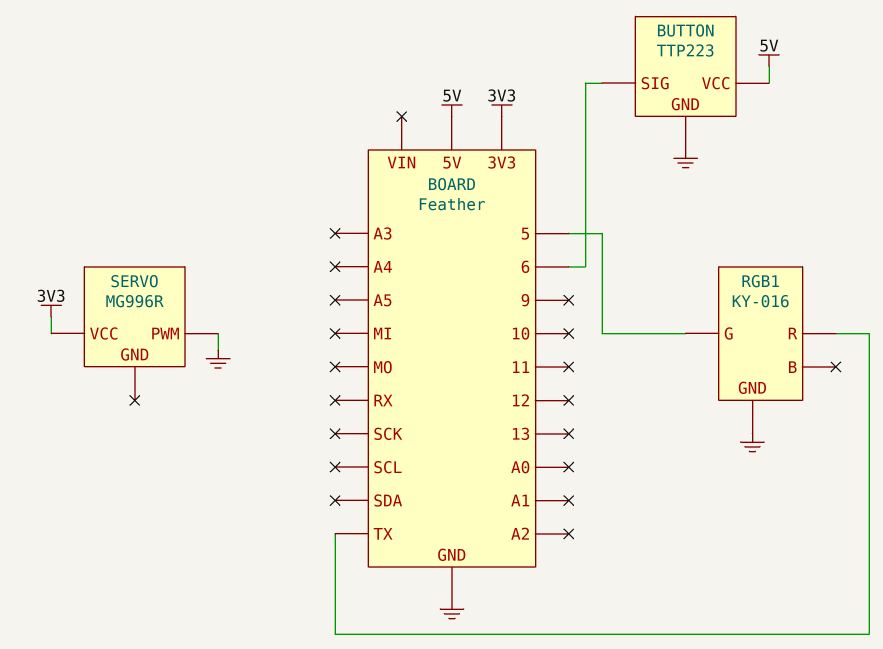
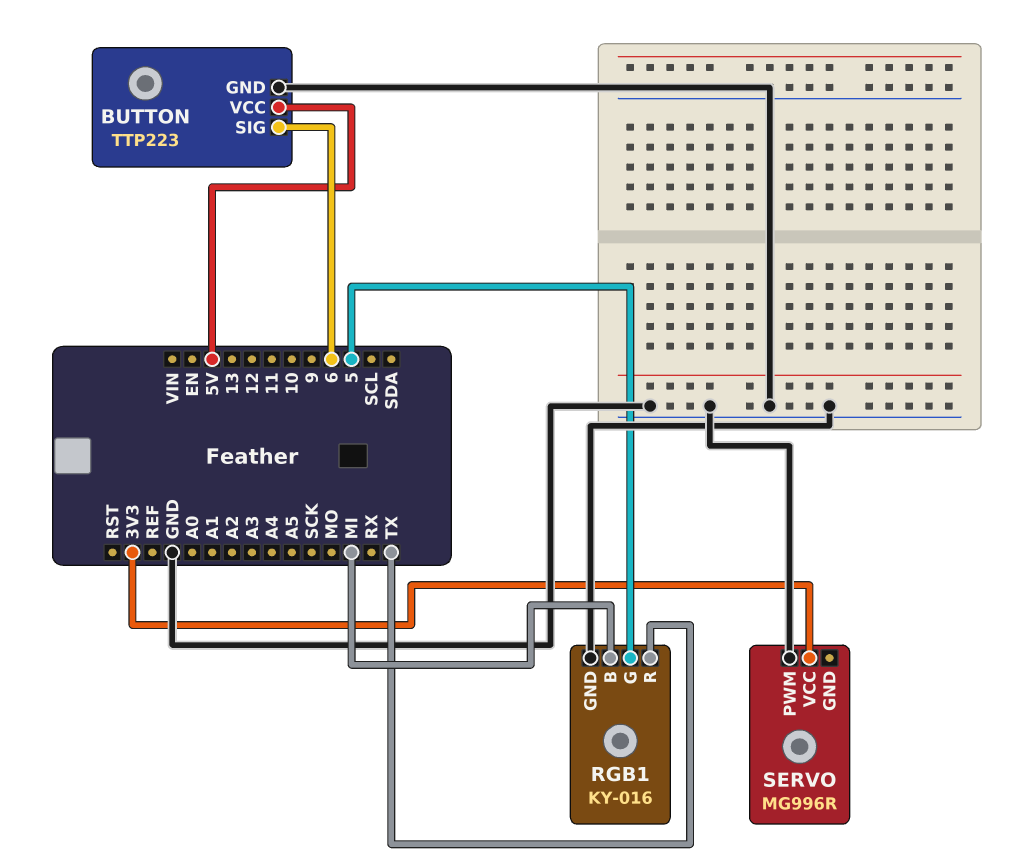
RGB1 pin B: none -> MI

